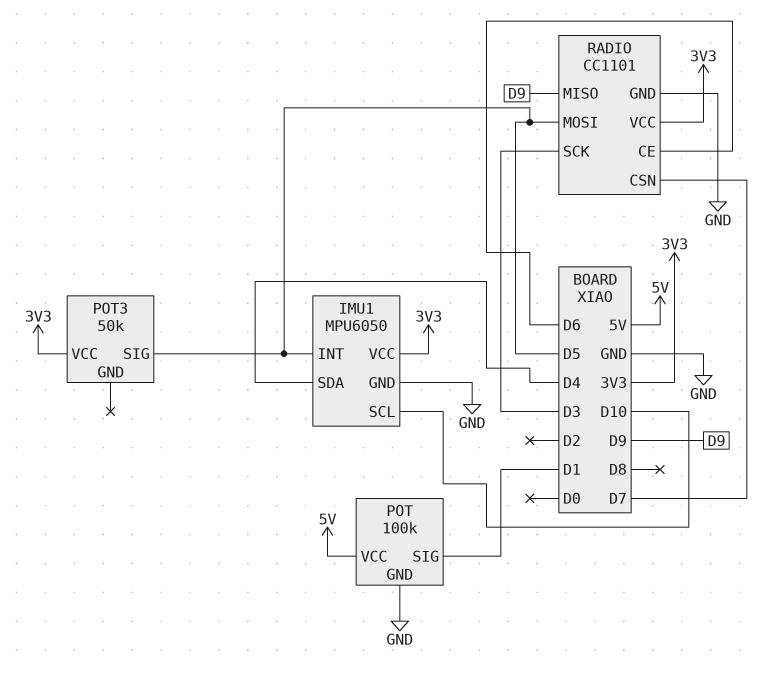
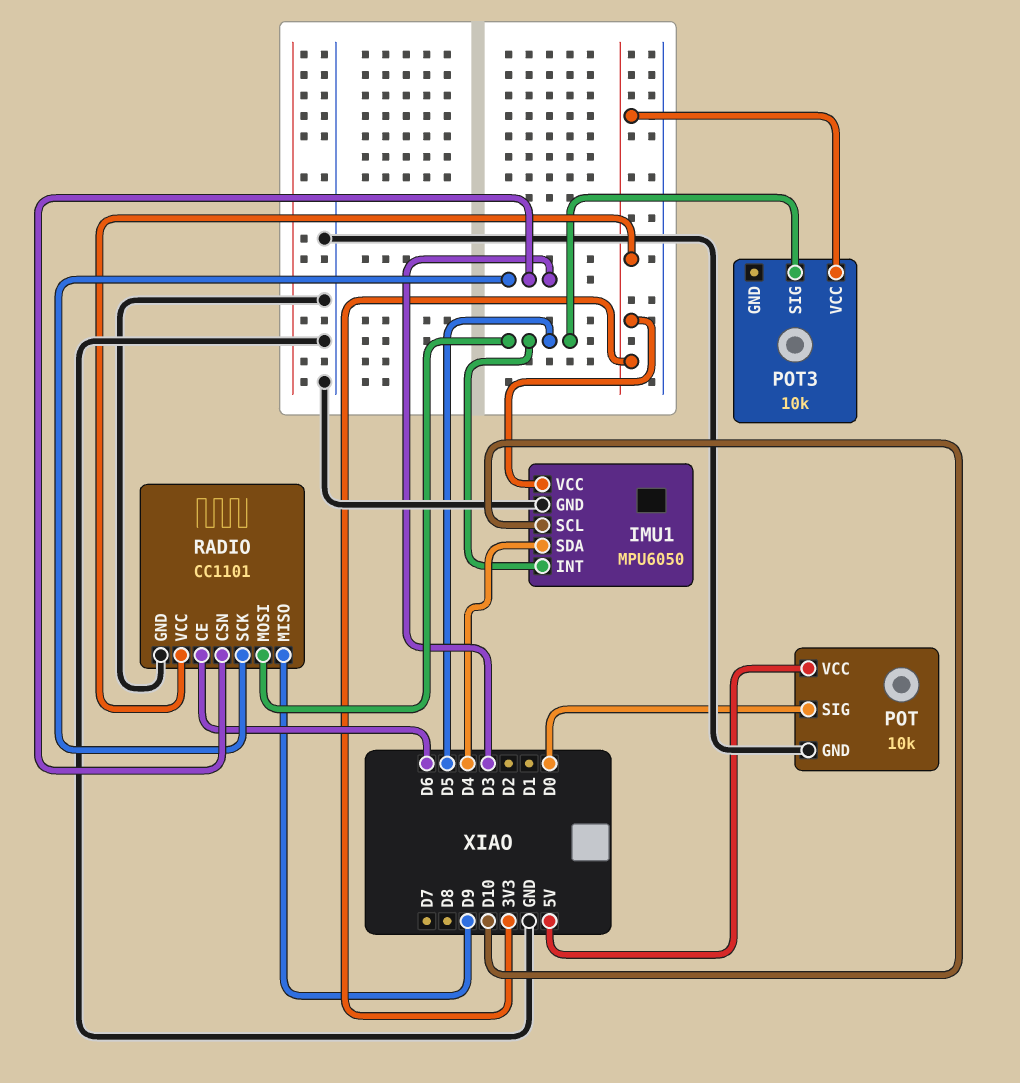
POT: 100k -> 10k
POT pin SIG: D1 -> D0
POT3: 50k -> 10k
RADIO pin CSN: D7 -> D3

